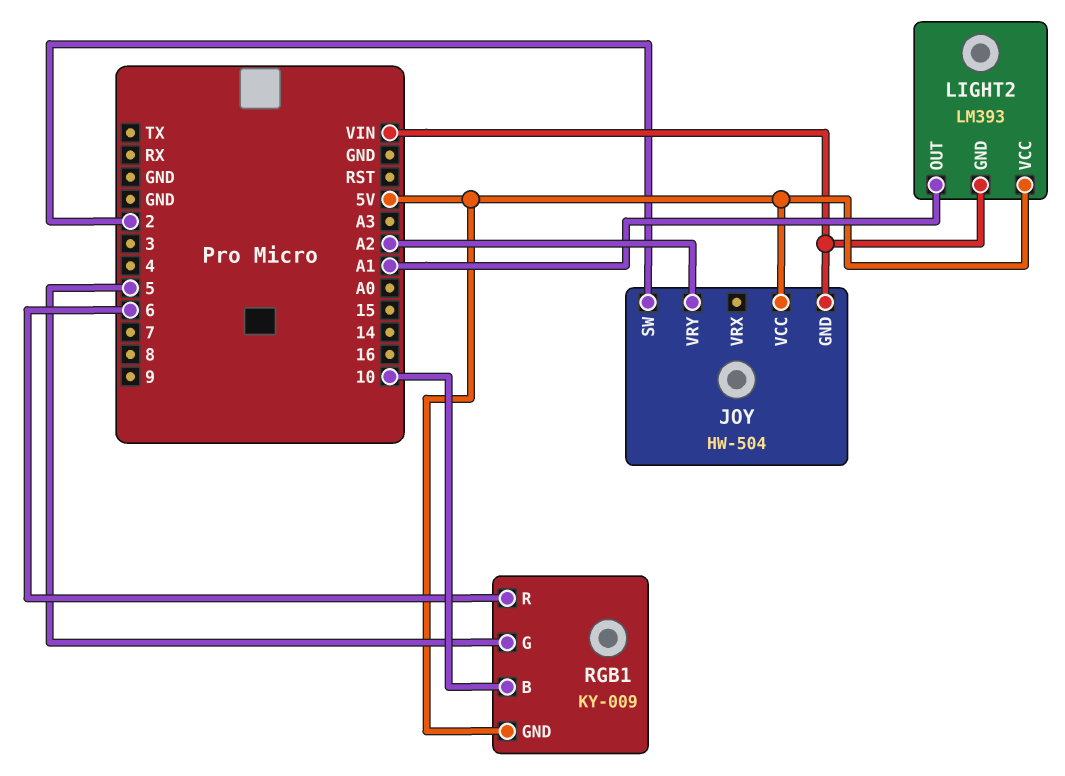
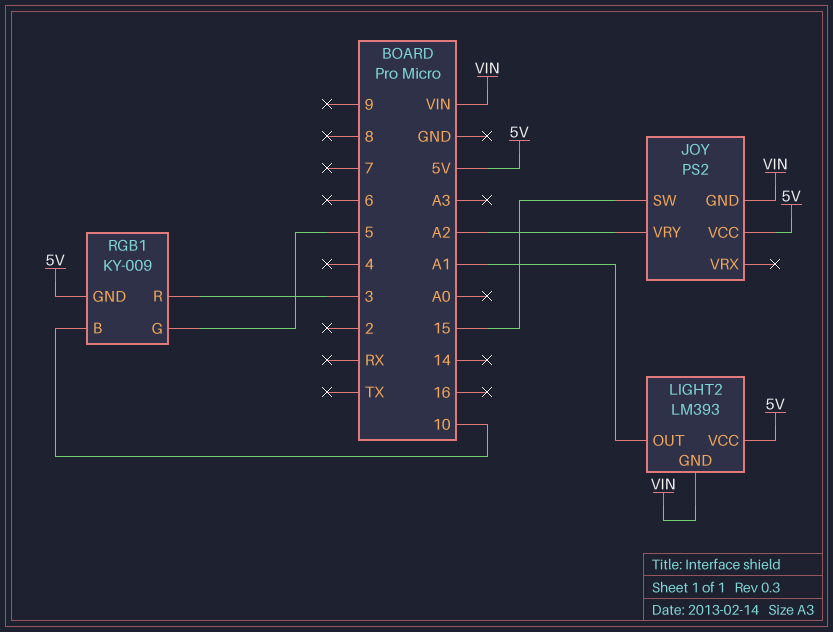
JOY: HW-504 -> PS2
JOY pin SW: 2 -> 15
RGB1 pin R: 6 -> 3

